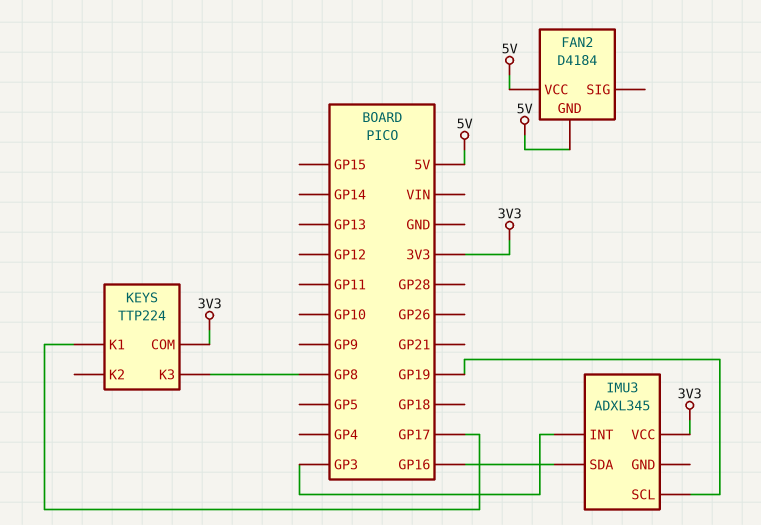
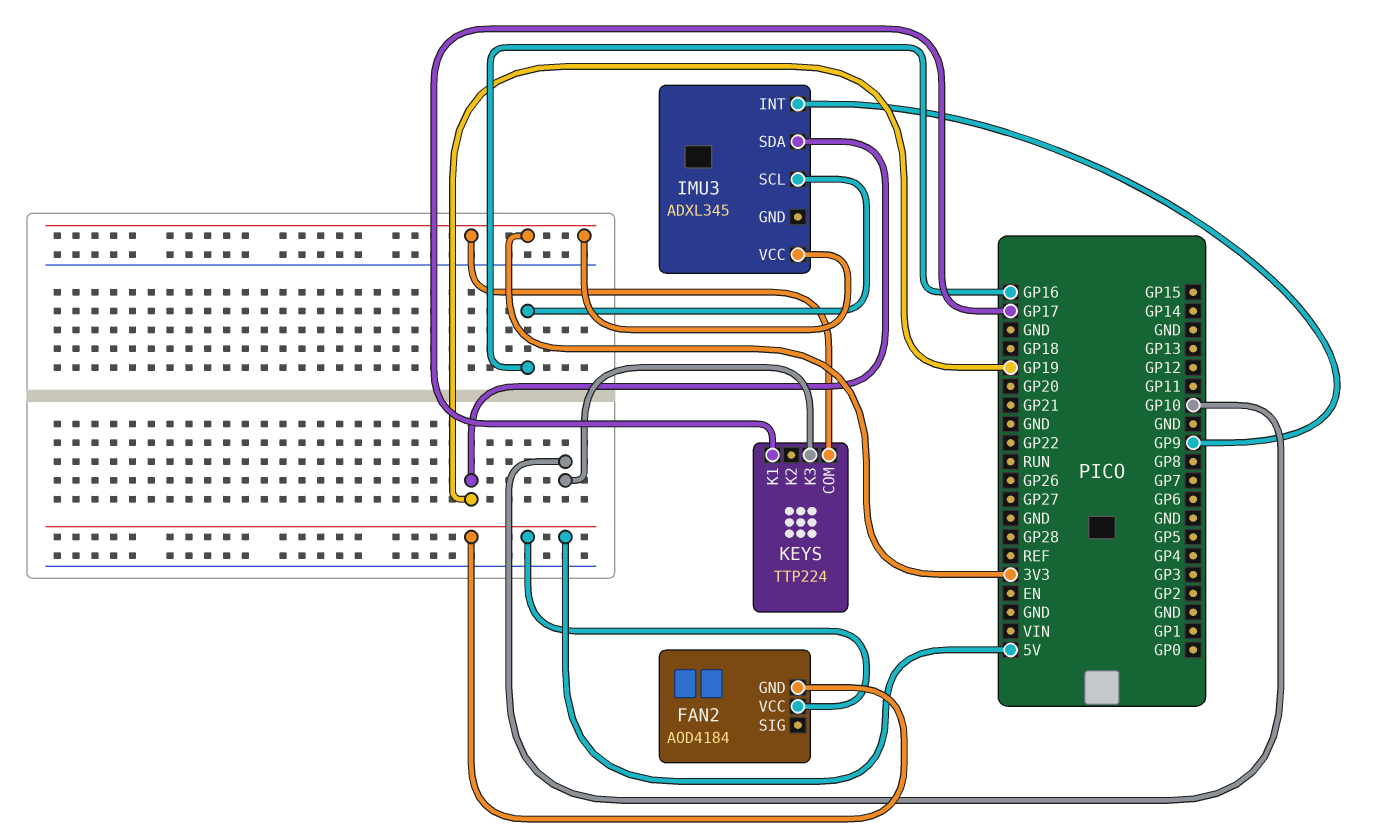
FAN2: D4184 -> AOD4184
IMU3 pin INT: GP3 -> GP9
IMU3 pin SCL: GP19 -> GP16
IMU3 pin SDA: GP16 -> GP19
KEYS pin K3: GP8 -> GP10

